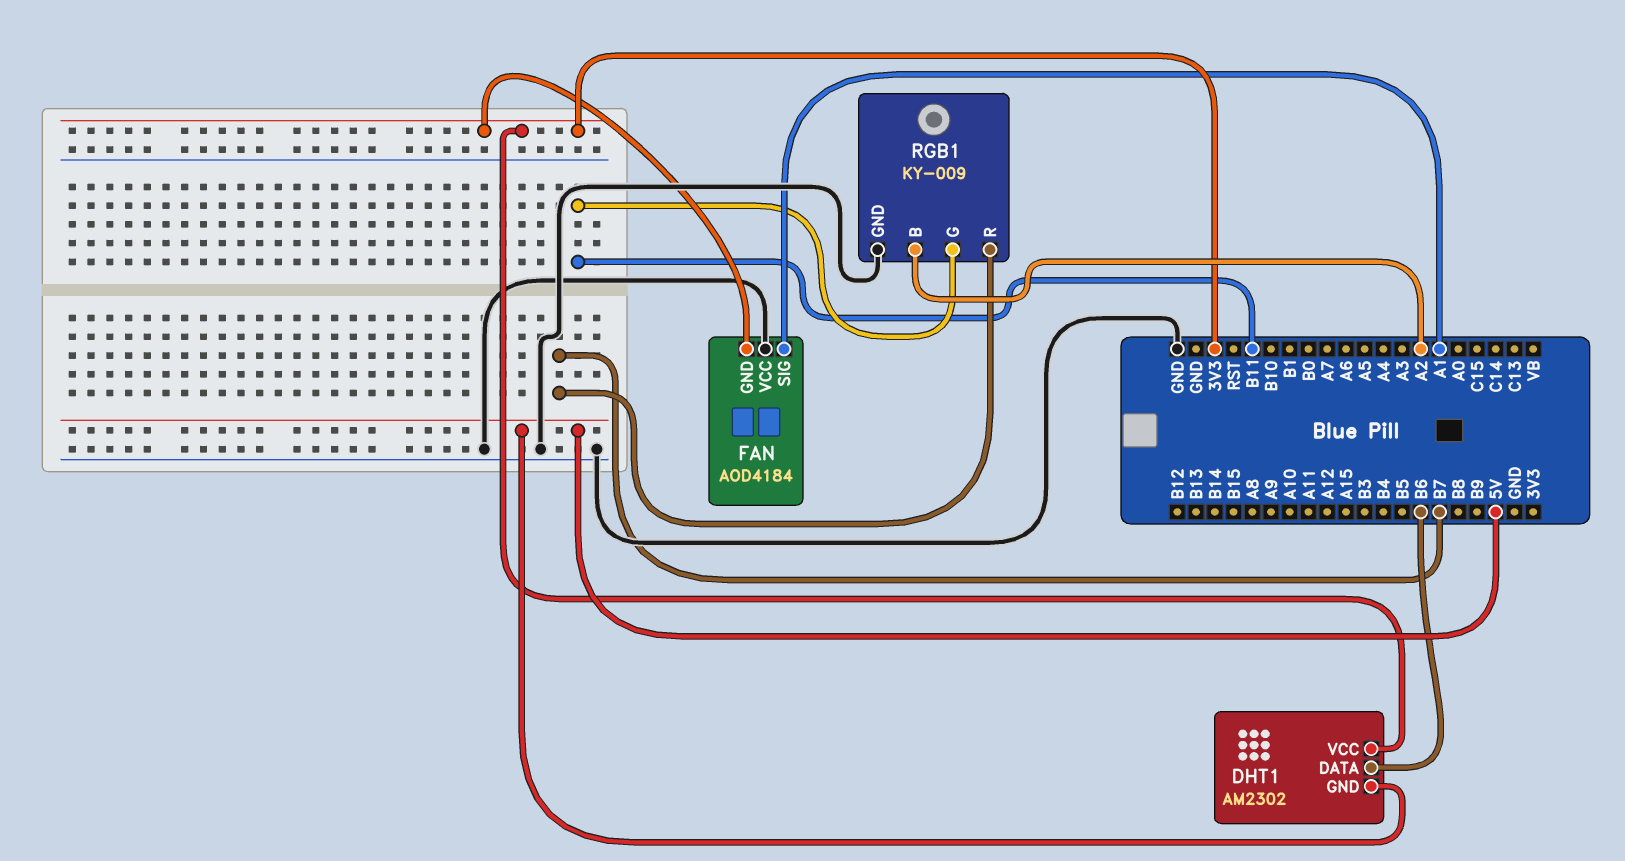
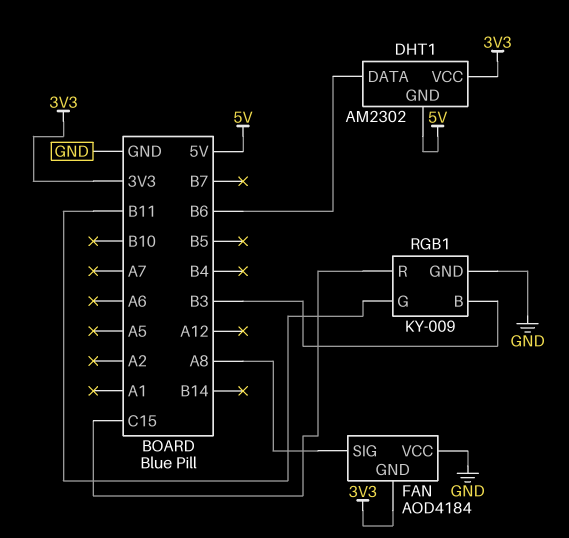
FAN pin SIG: A1 -> A8
RGB1 pin B: A2 -> B3
RGB1 pin R: B7 -> C15

